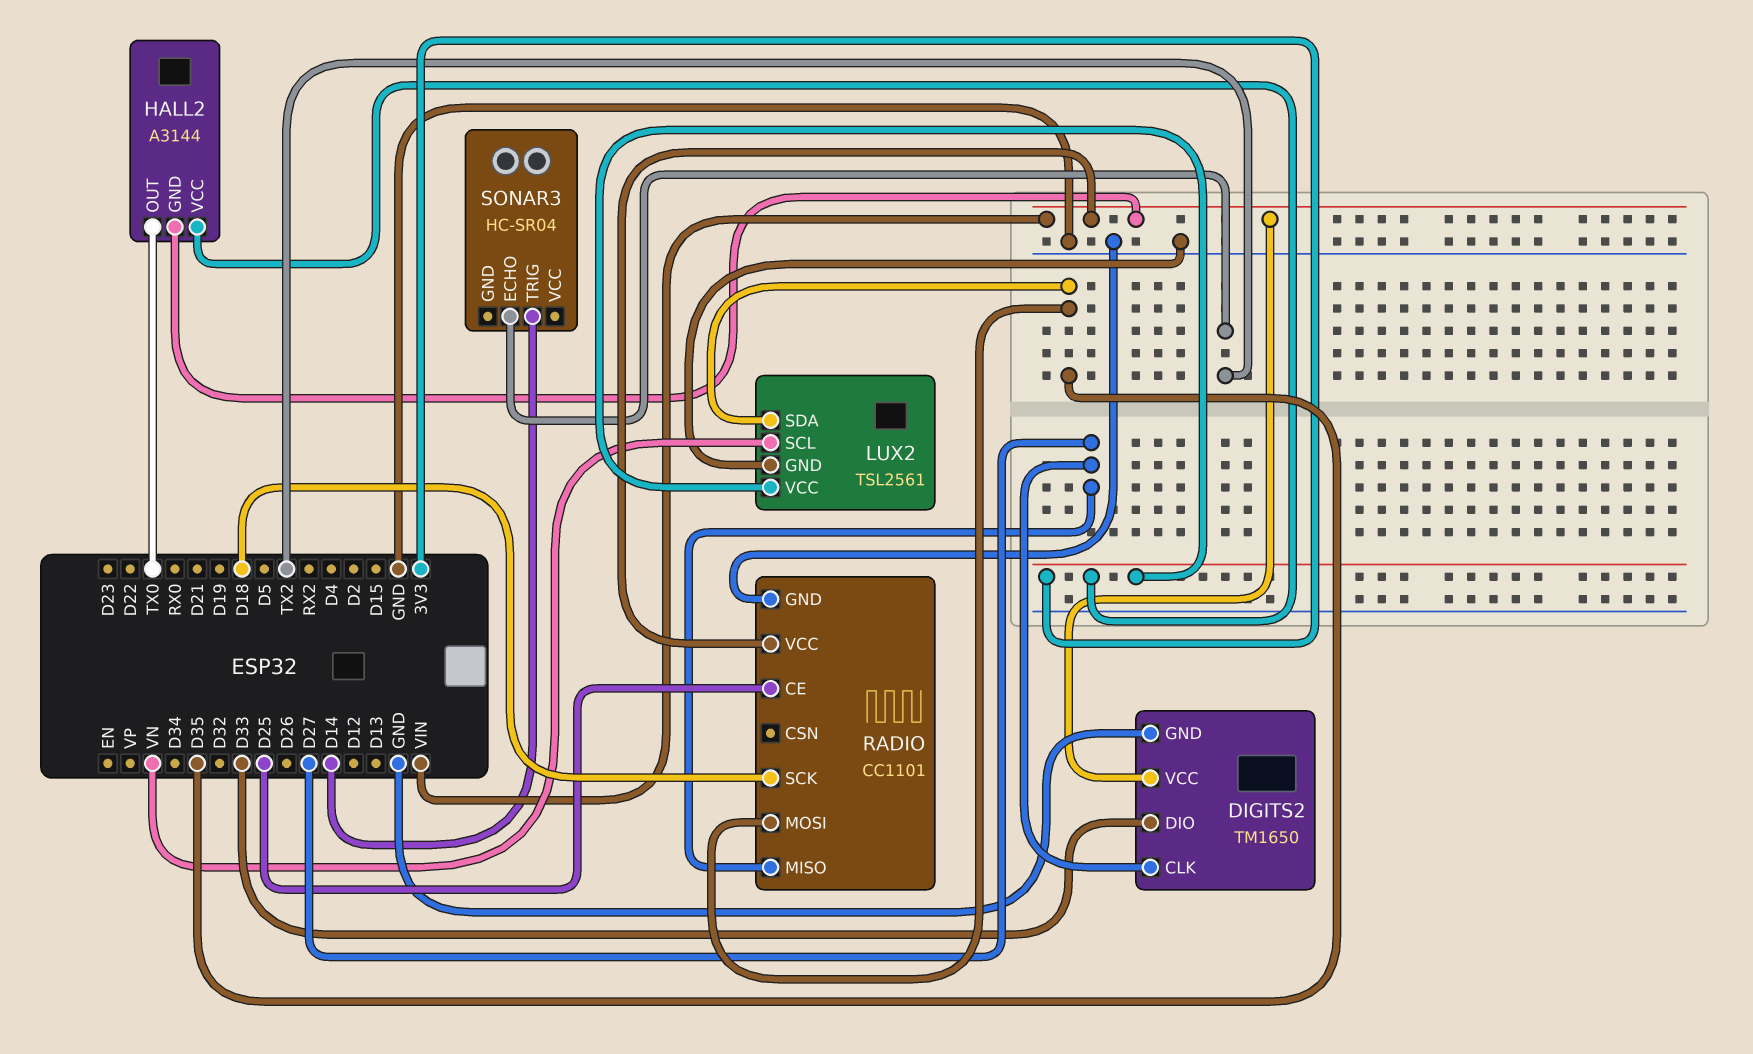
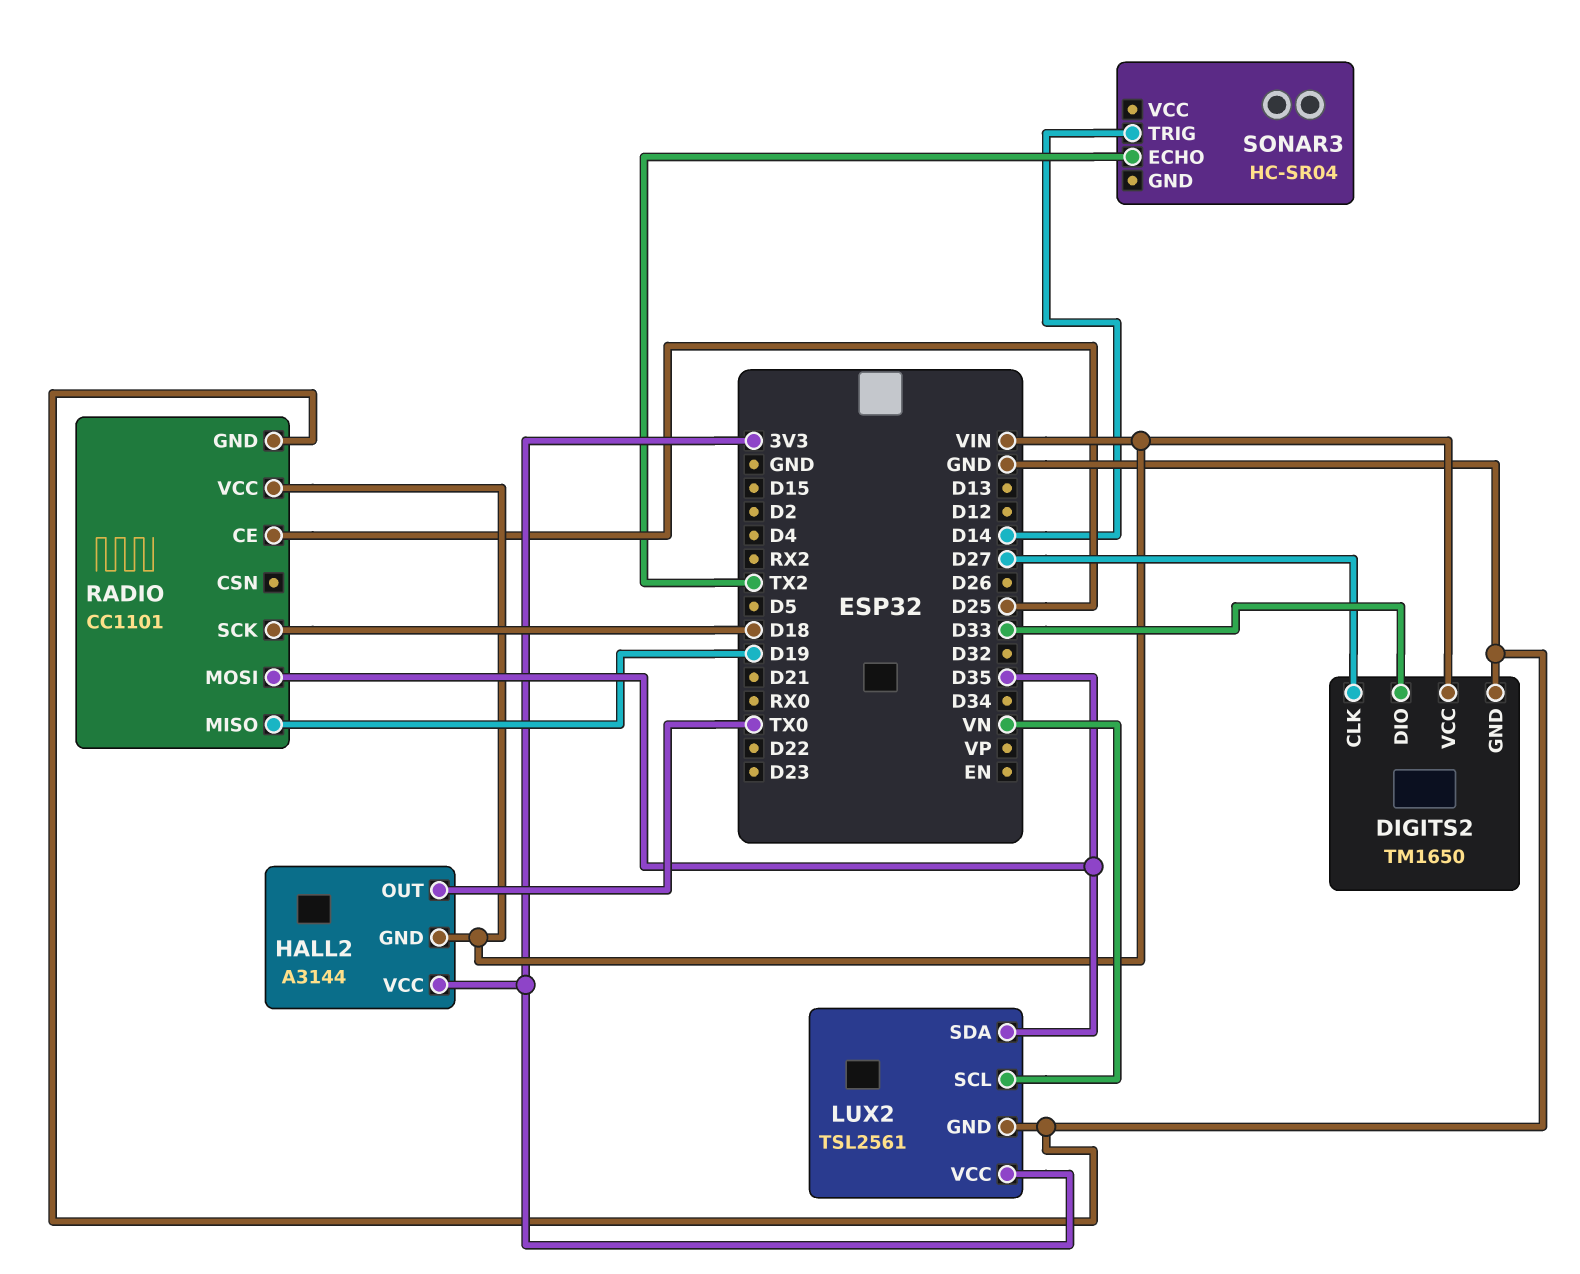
RADIO pin MISO: D27 -> D19

